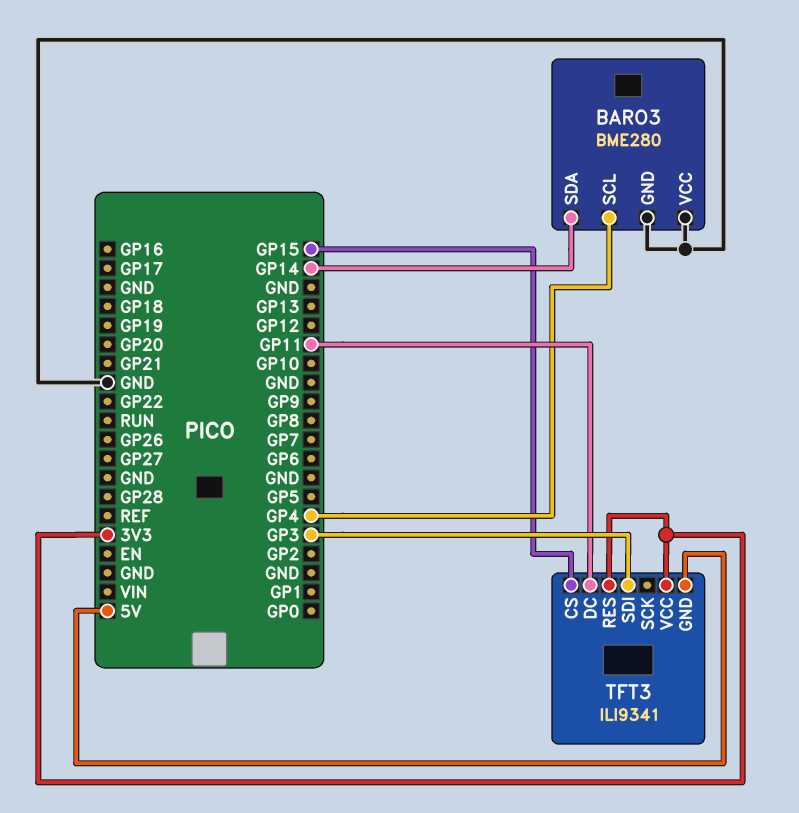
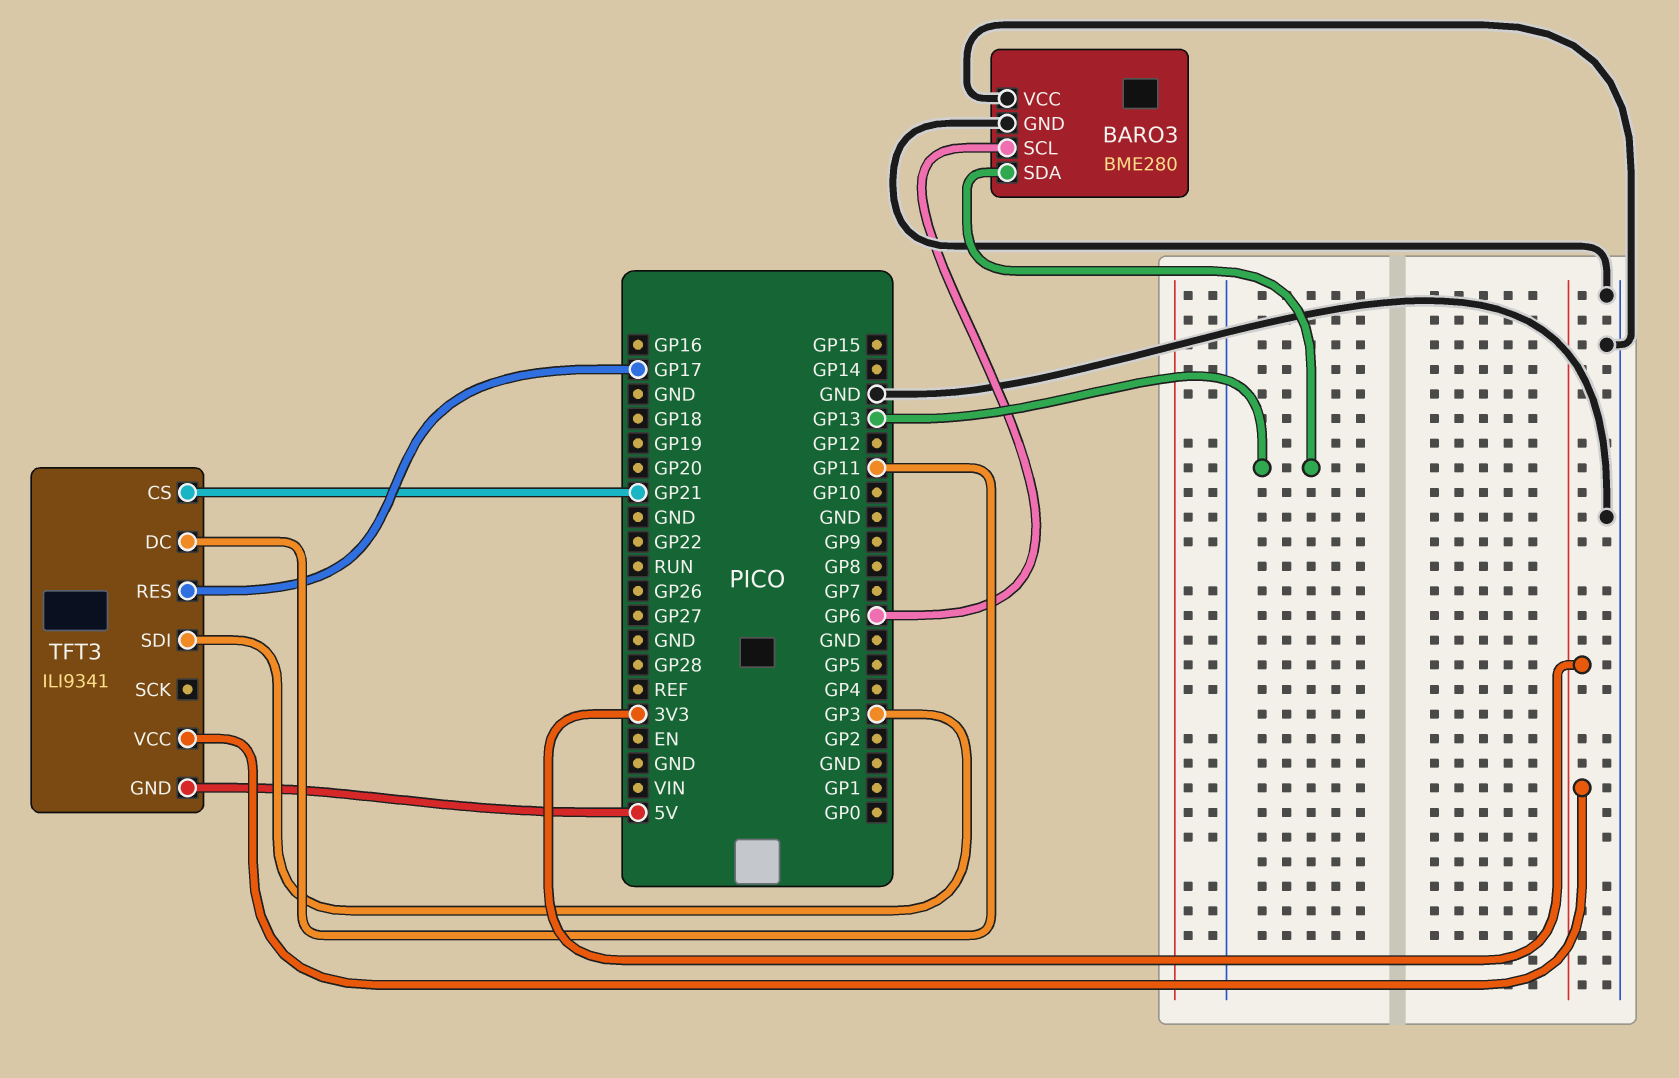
BARO3 pin SCL: GP4 -> GP6
BARO3 pin SDA: GP14 -> GP13
TFT3 pin CS: GP15 -> GP21
TFT3 pin RES: 3V3 -> GP17

